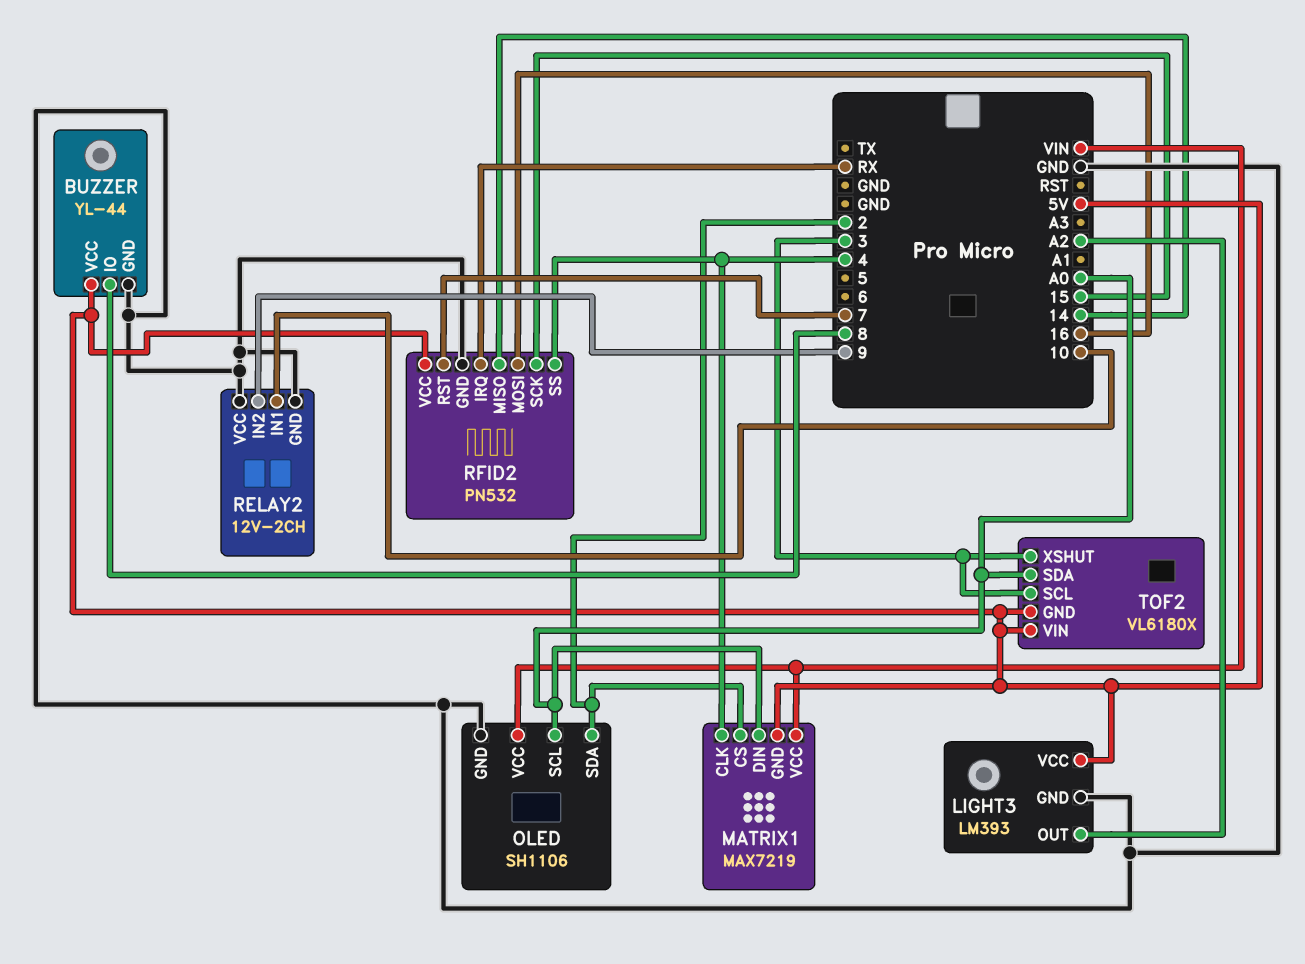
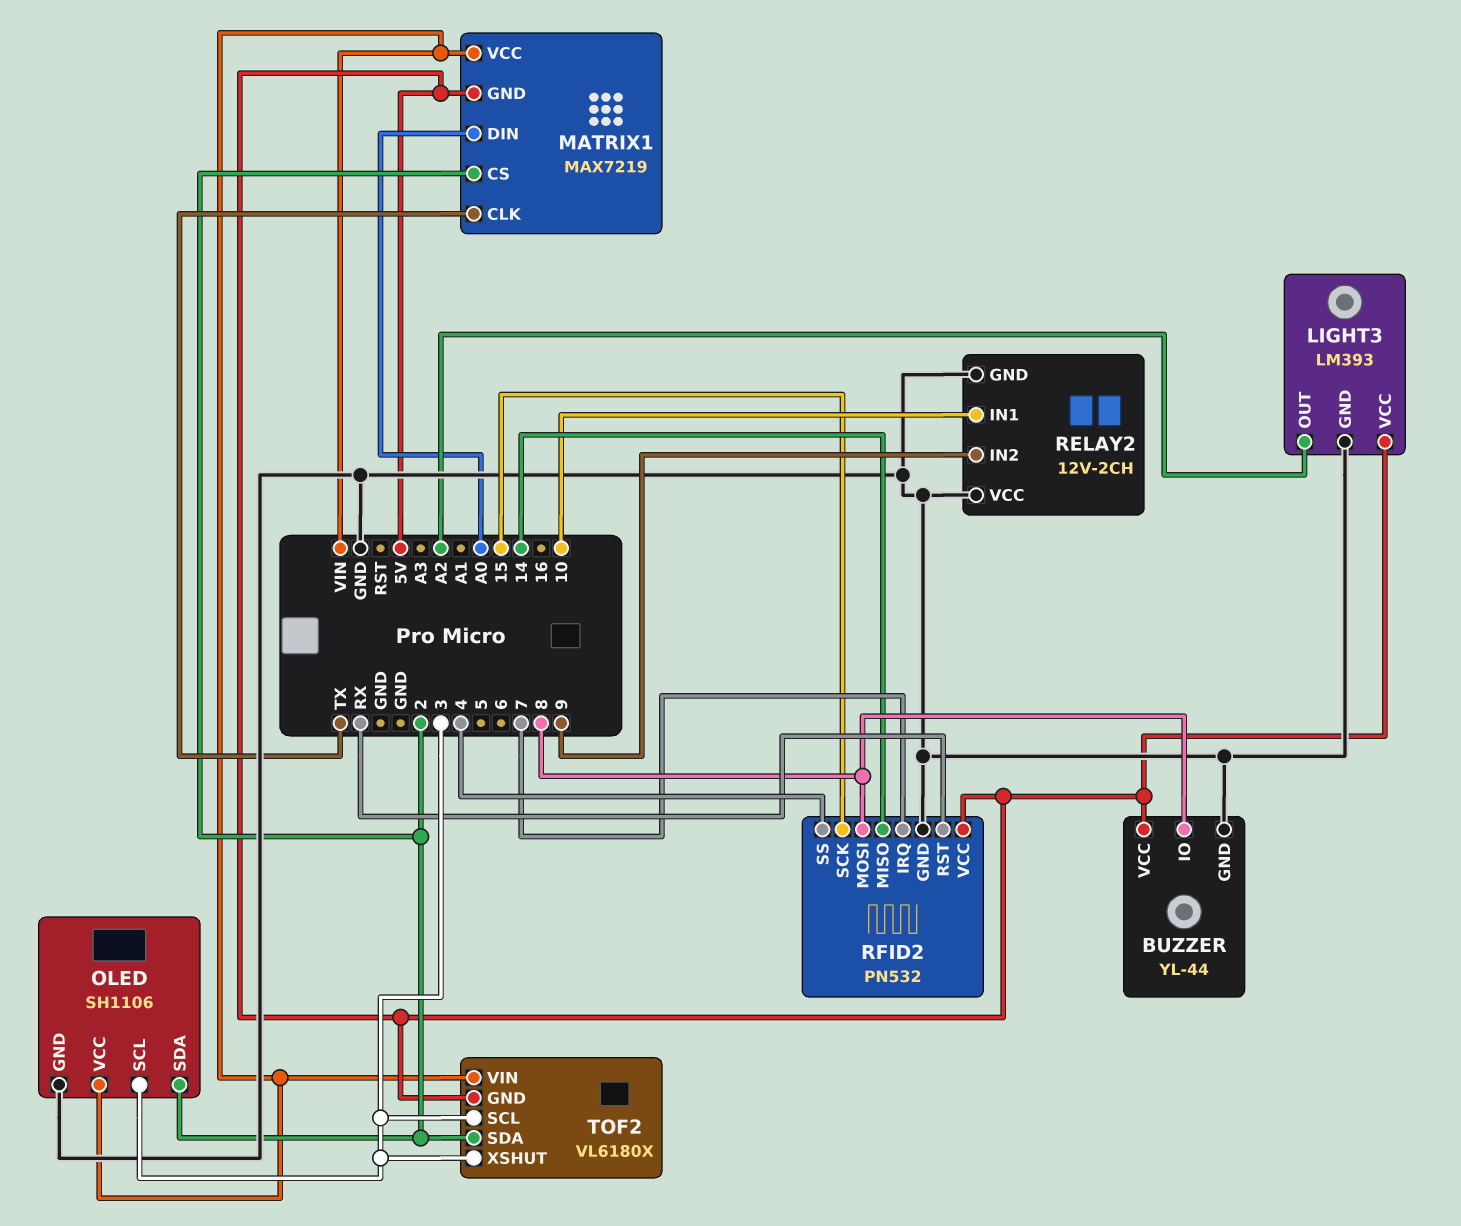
MATRIX1 pin CLK: 4 -> TX
OLED pin SCL: A0 -> 3
RFID2 pin IRQ: RX -> 7
RFID2 pin MOSI: 16 -> 8
RFID2 pin RST: 7 -> RX
TOF2 pin SDA: A0 -> 2
TOF2 pin VIN: 5V -> VIN

